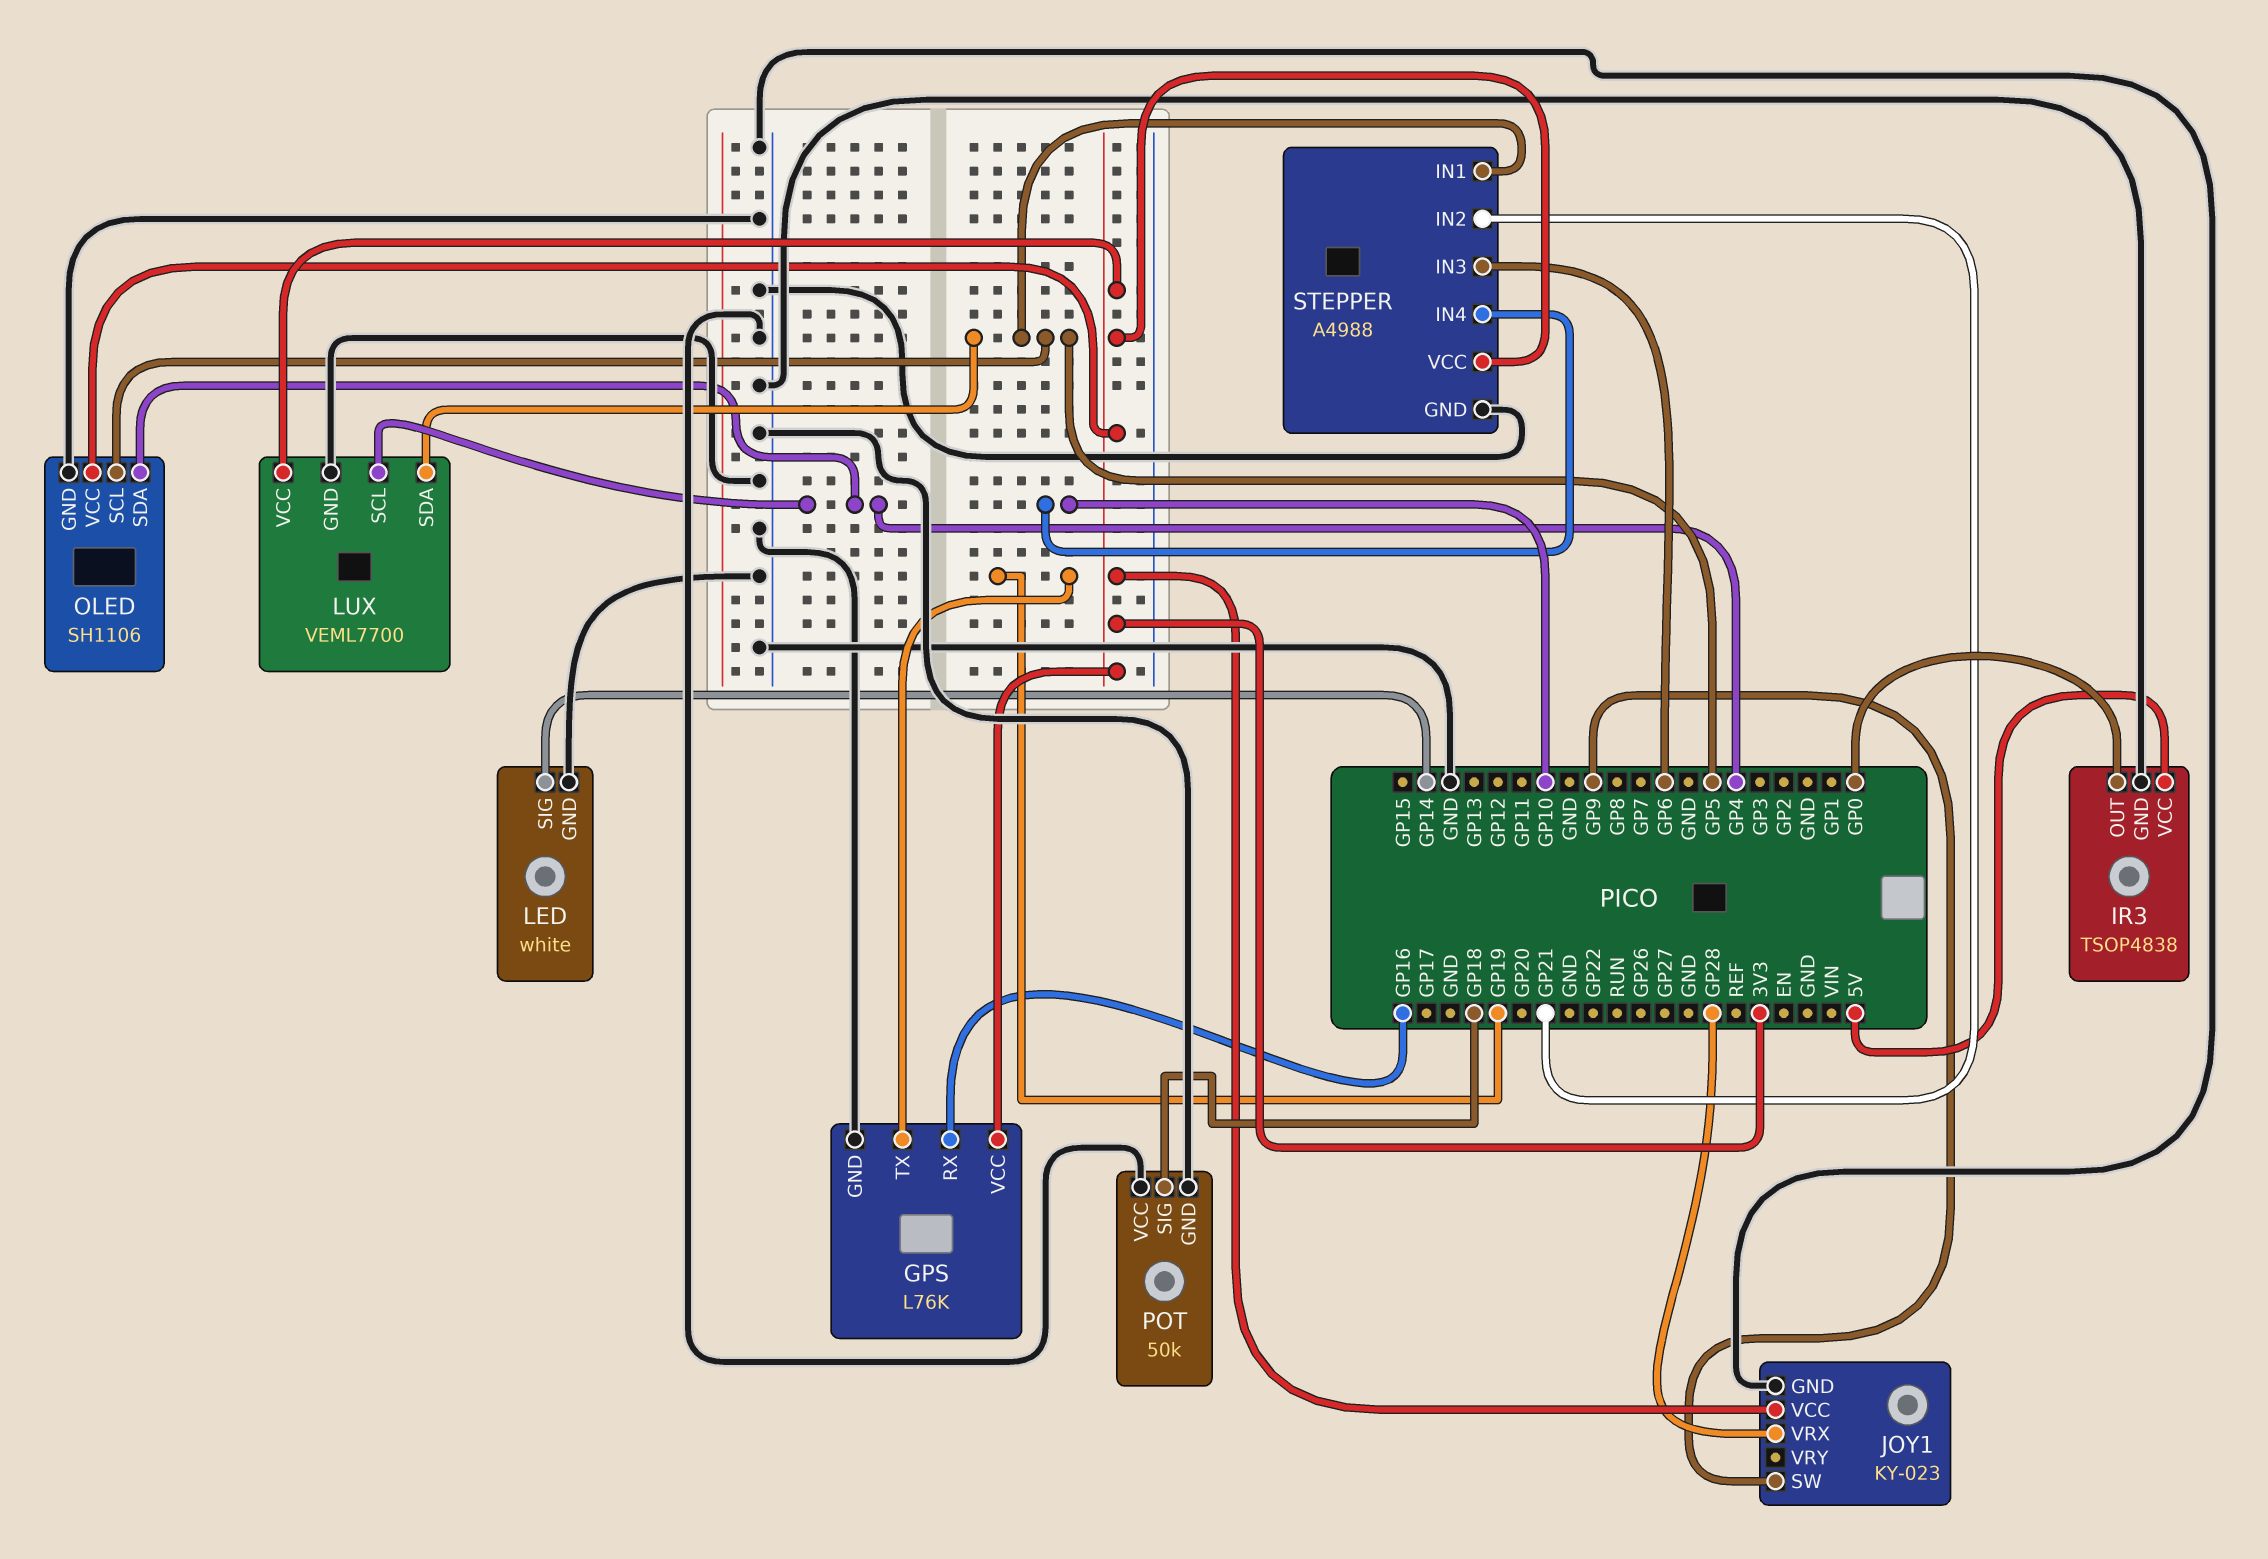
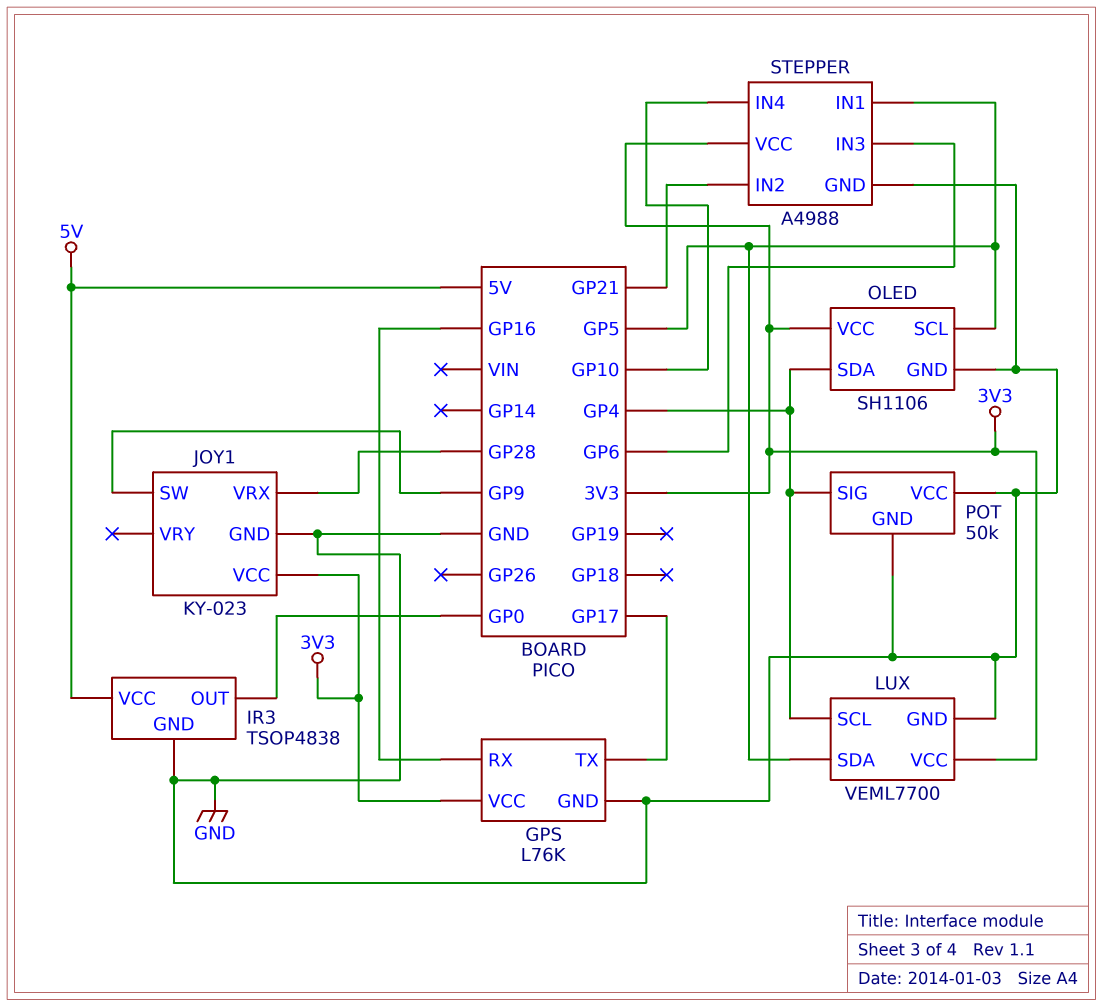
GPS pin TX: GP19 -> GP17
LED: white -> none
LED pin GND: GND -> none
LED pin SIG: GP14 -> none
POT pin SIG: GP18 -> GP4

